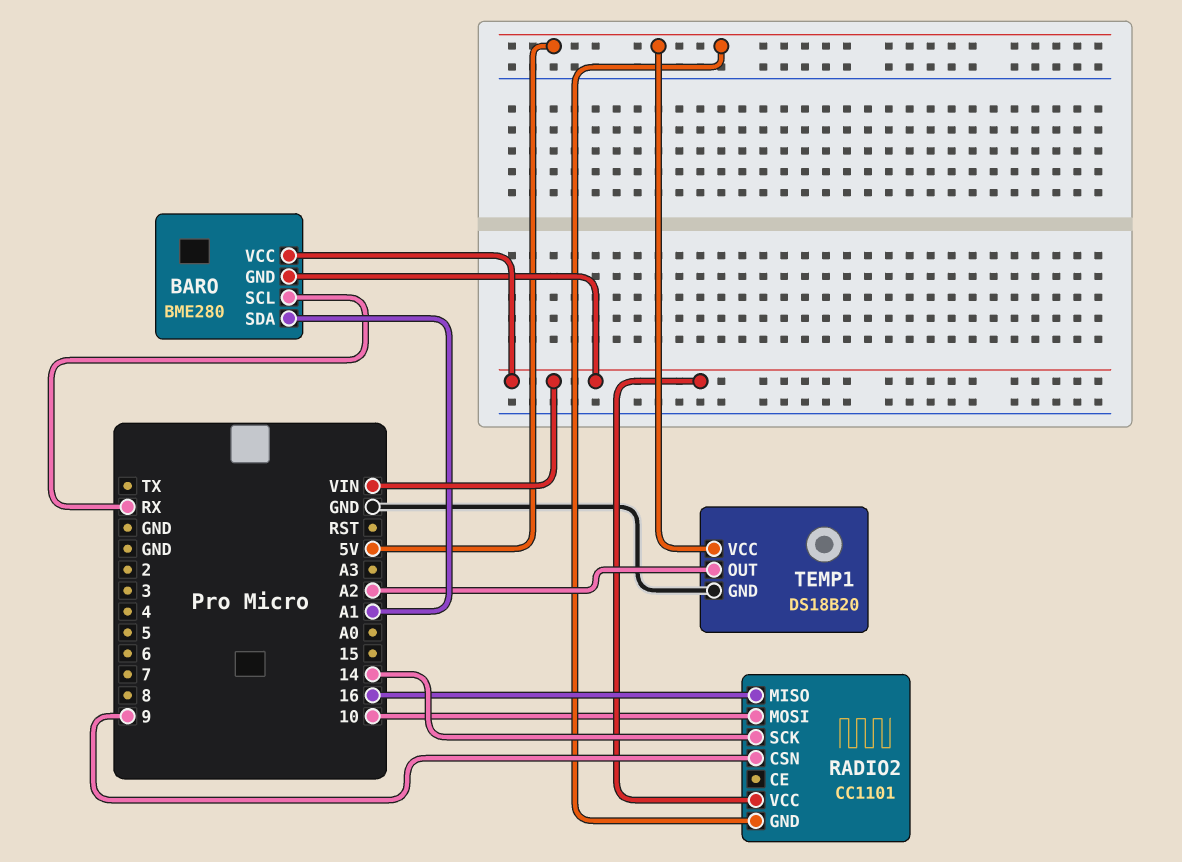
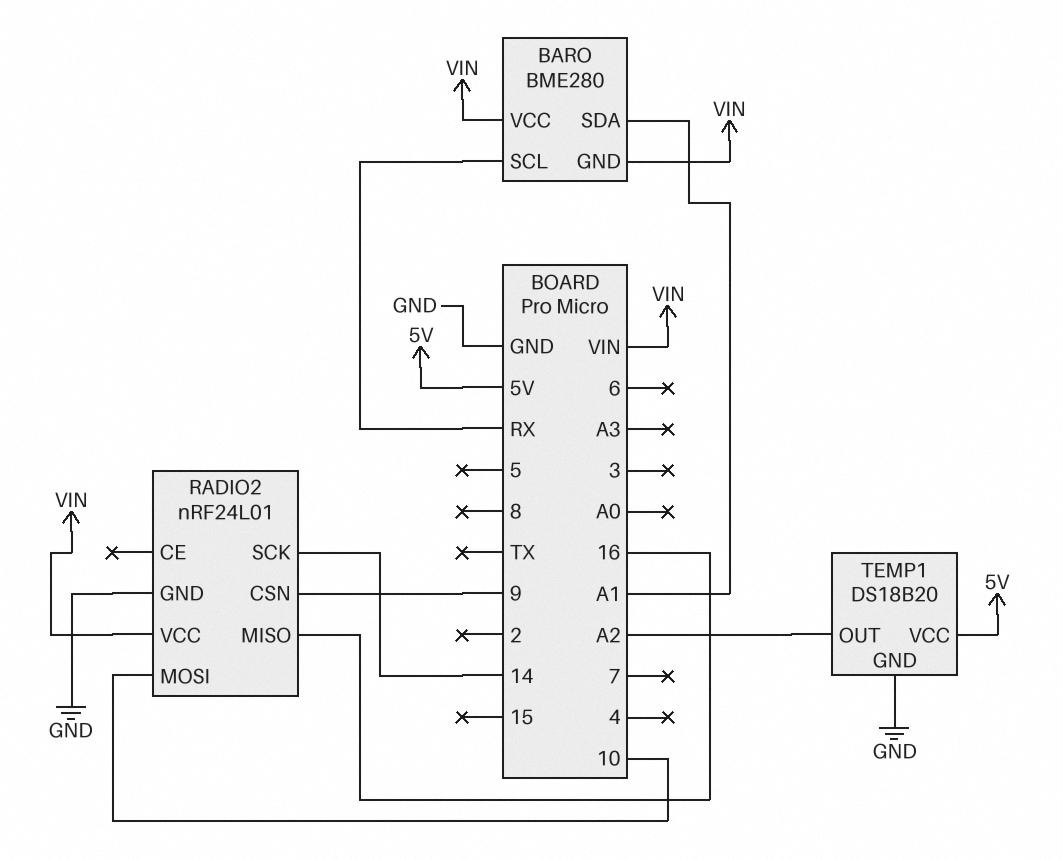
RADIO2: CC1101 -> nRF24L01
RADIO2 pin GND: 5V -> GND

